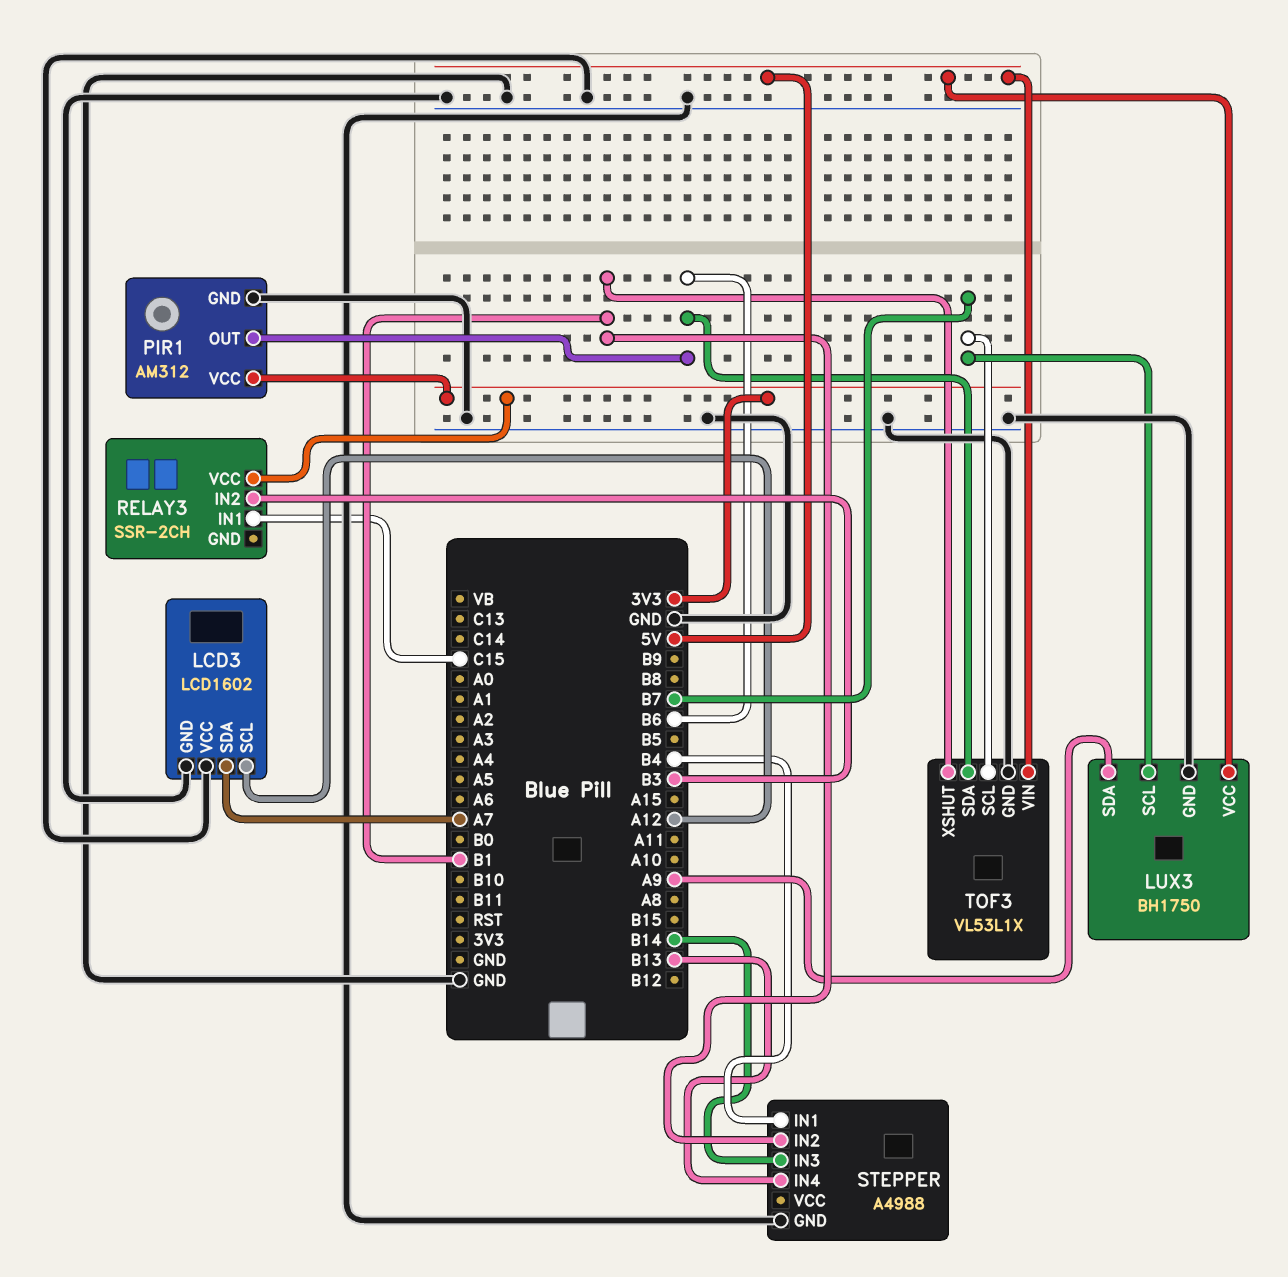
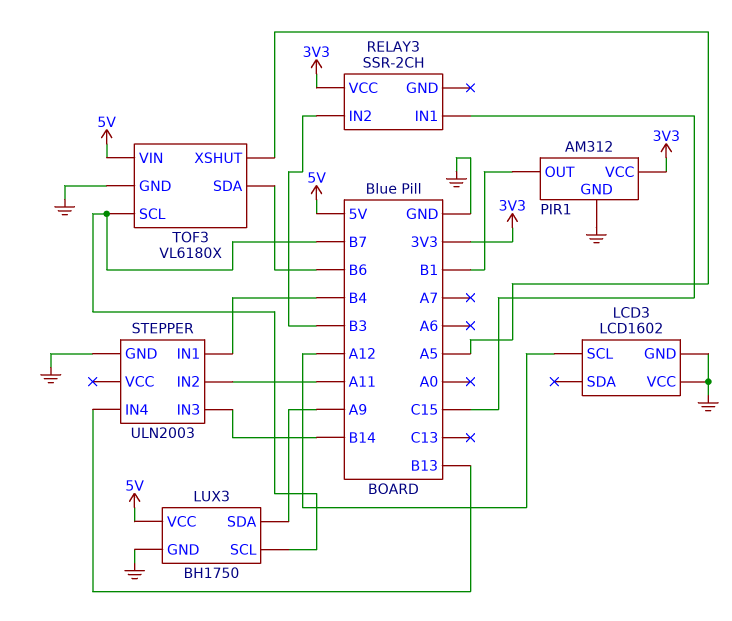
LCD3 pin SDA: A7 -> none
PIR1 pin OUT: B6 -> B1
STEPPER: A4988 -> ULN2003
STEPPER pin IN2: B1 -> A11
TOF3: VL53L1X -> VL6180X
TOF3 pin XSHUT: B1 -> A5

